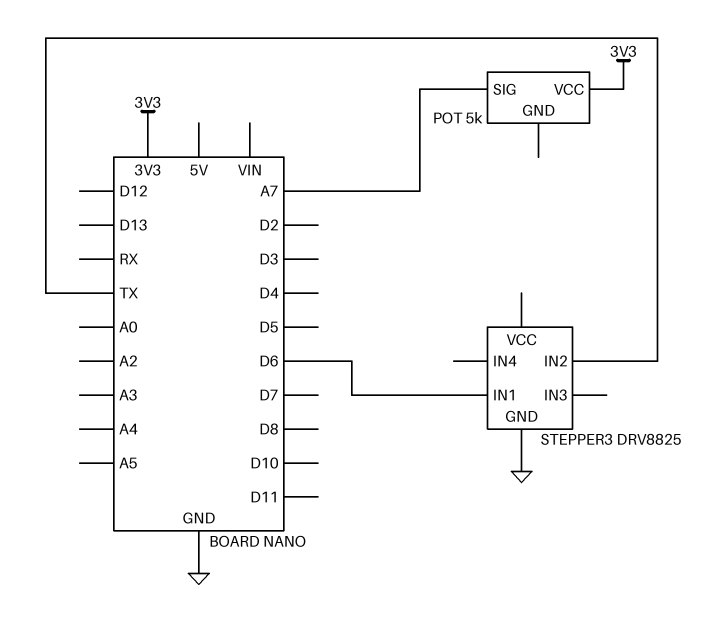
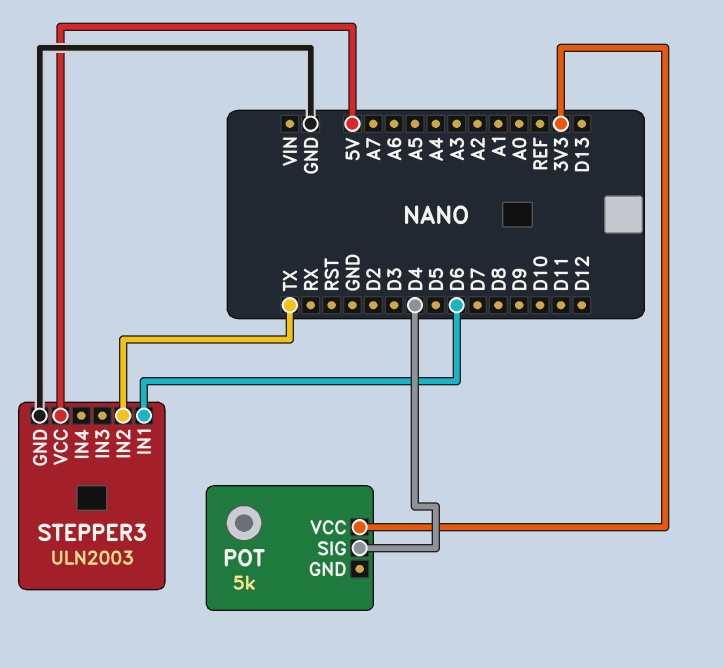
POT pin SIG: A7 -> D4
STEPPER3: DRV8825 -> ULN2003
STEPPER3 pin VCC: none -> 5V

